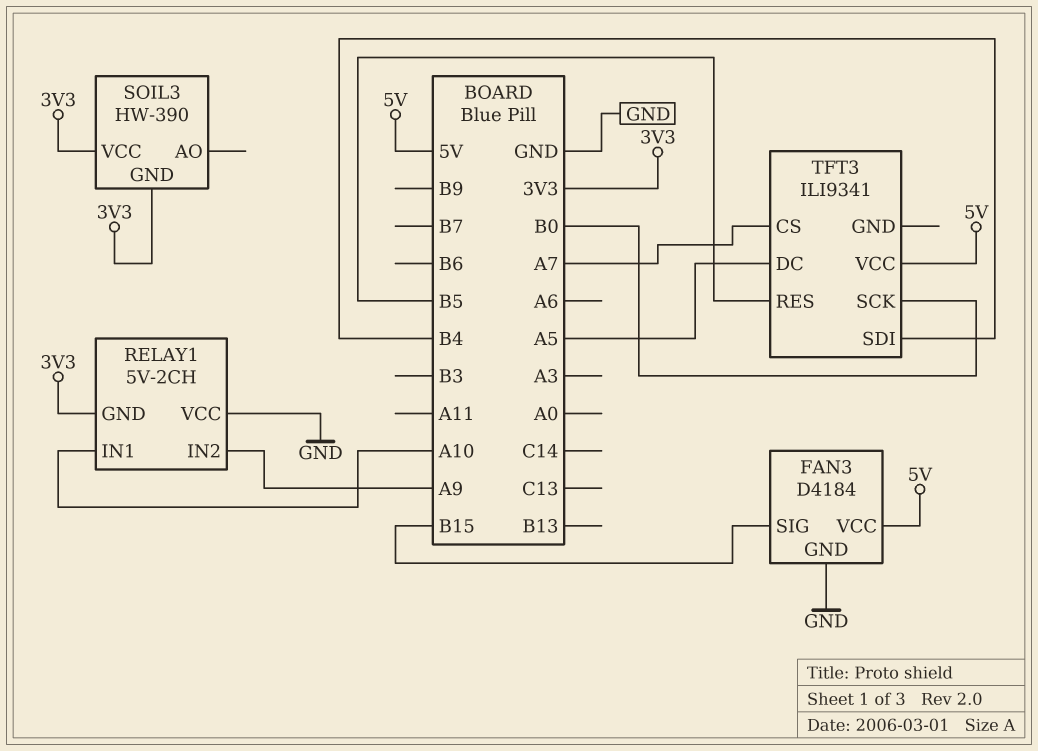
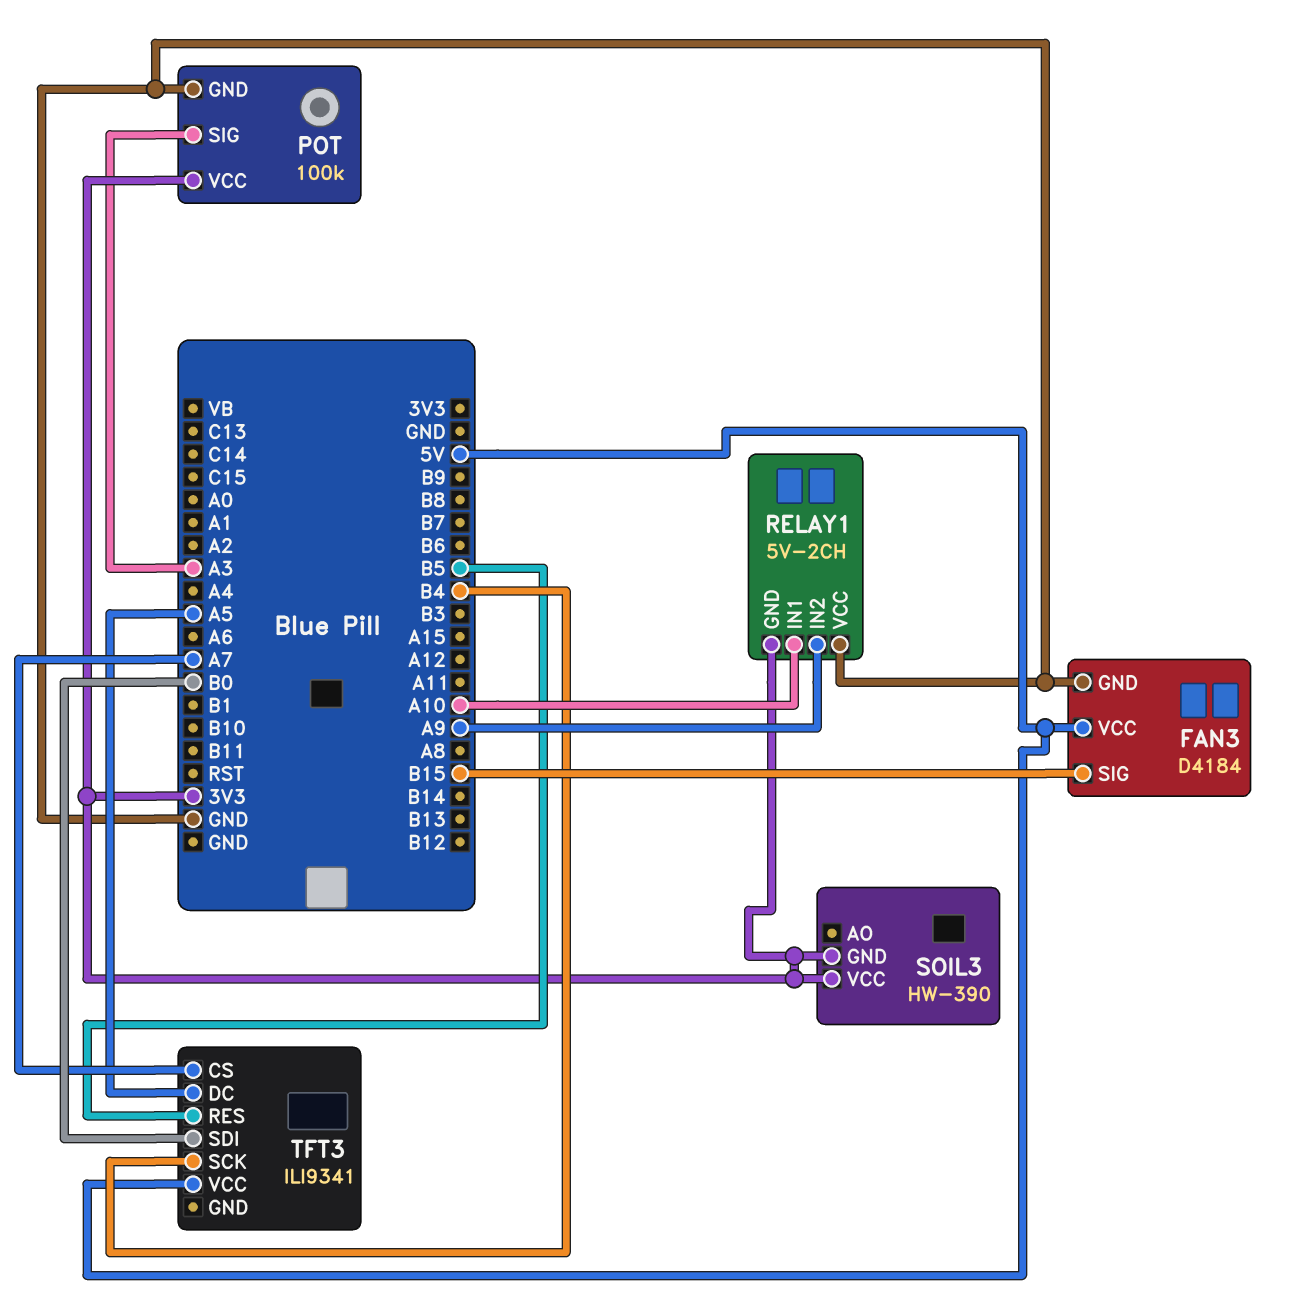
POT: none -> 100k
POT pin GND: none -> GND
POT pin SIG: none -> A3
POT pin VCC: none -> 3V3
TFT3 pin SCK: B0 -> B4
TFT3 pin SDI: B4 -> B0

